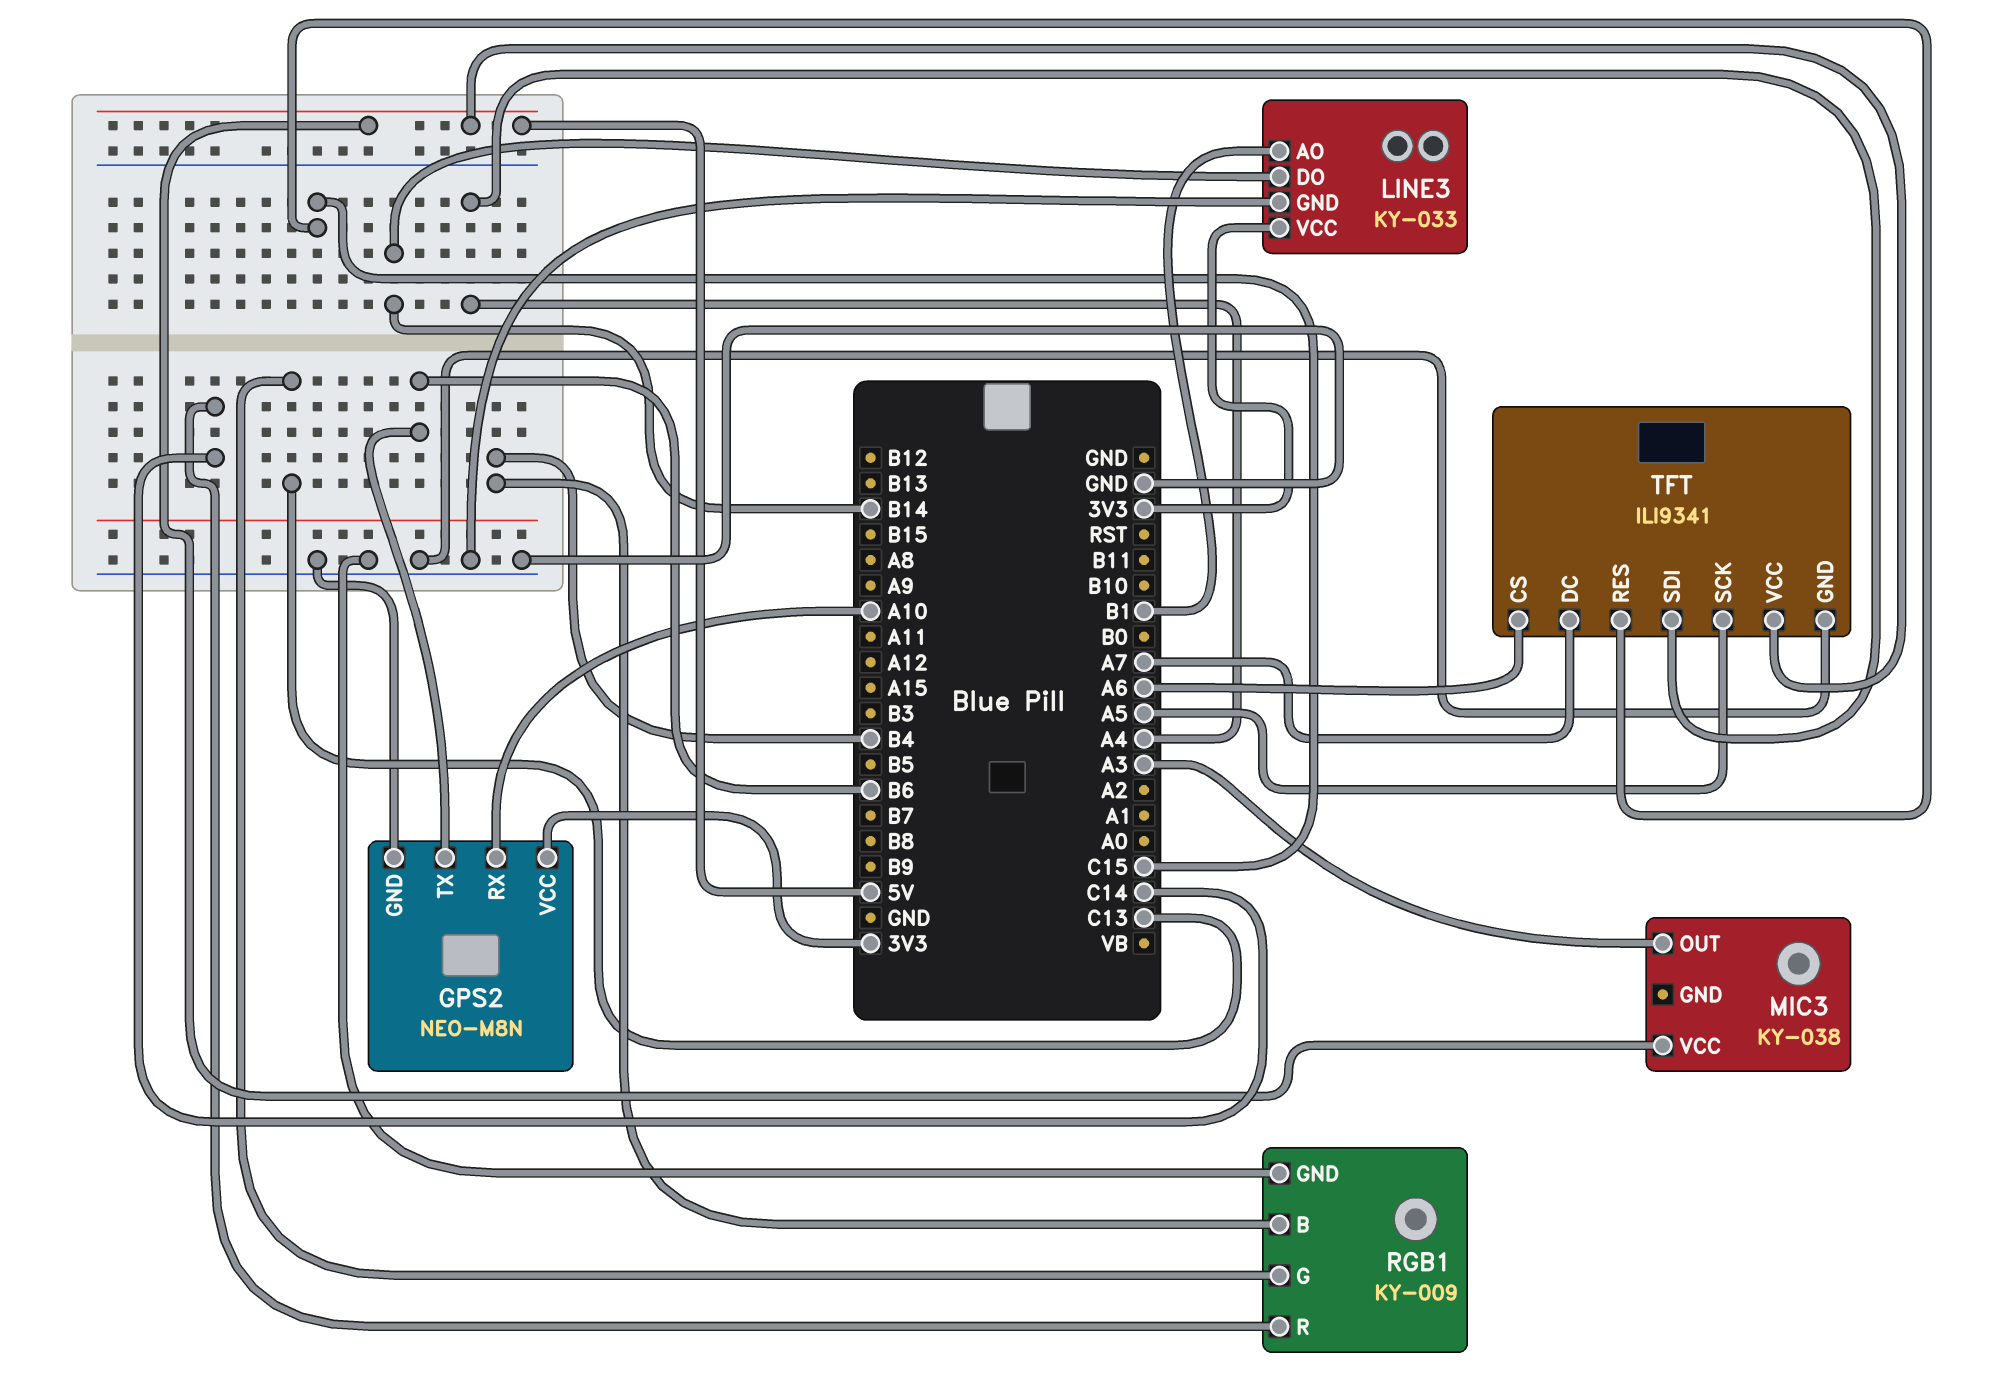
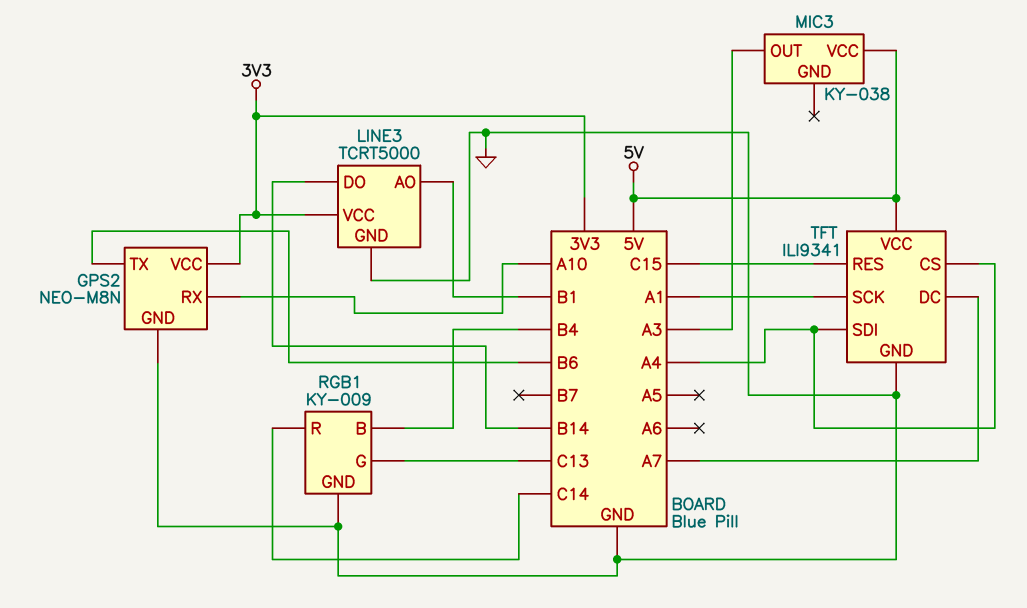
LINE3: KY-033 -> TCRT5000
TFT pin CS: A6 -> A4
TFT pin SCK: A5 -> A1

